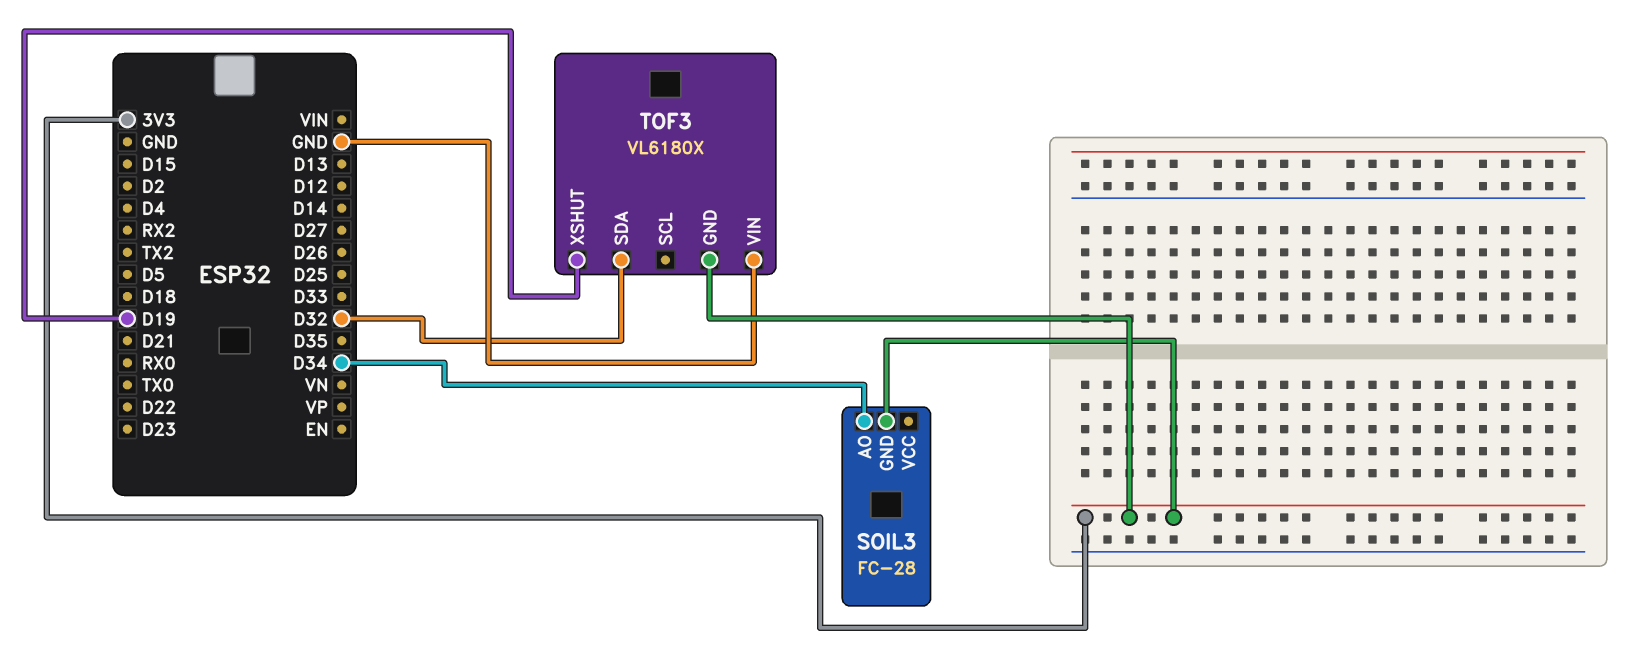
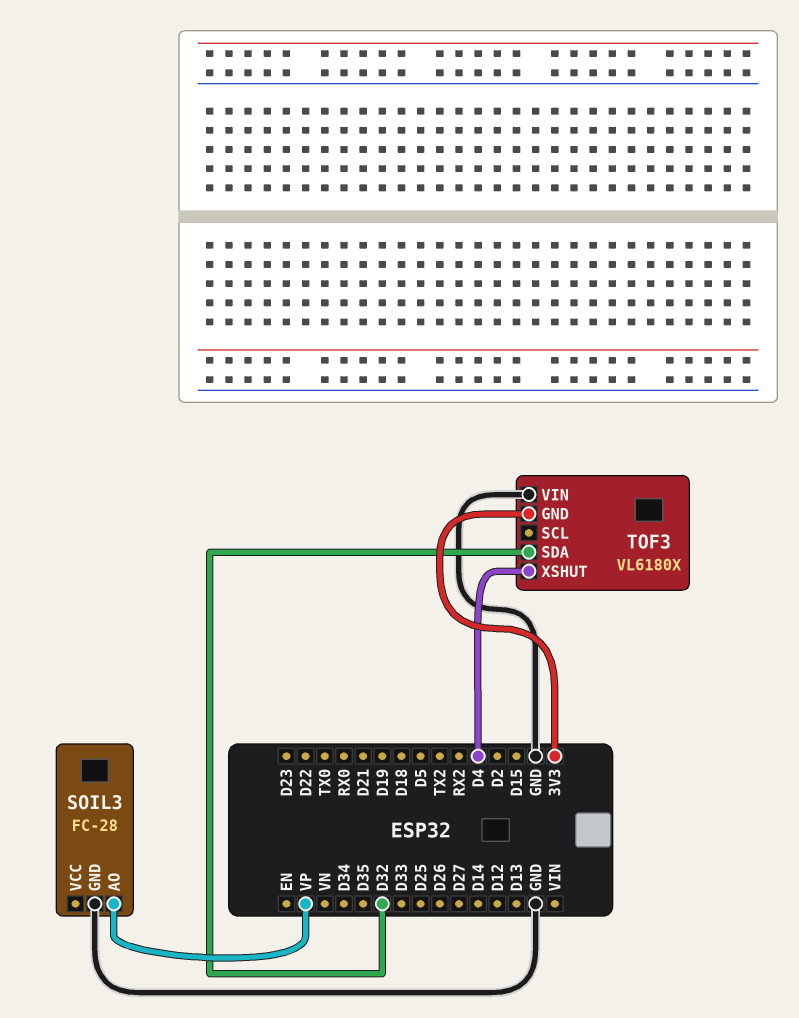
SOIL3 pin AO: D34 -> VP
SOIL3 pin GND: 3V3 -> GND
TOF3 pin XSHUT: D19 -> D4

